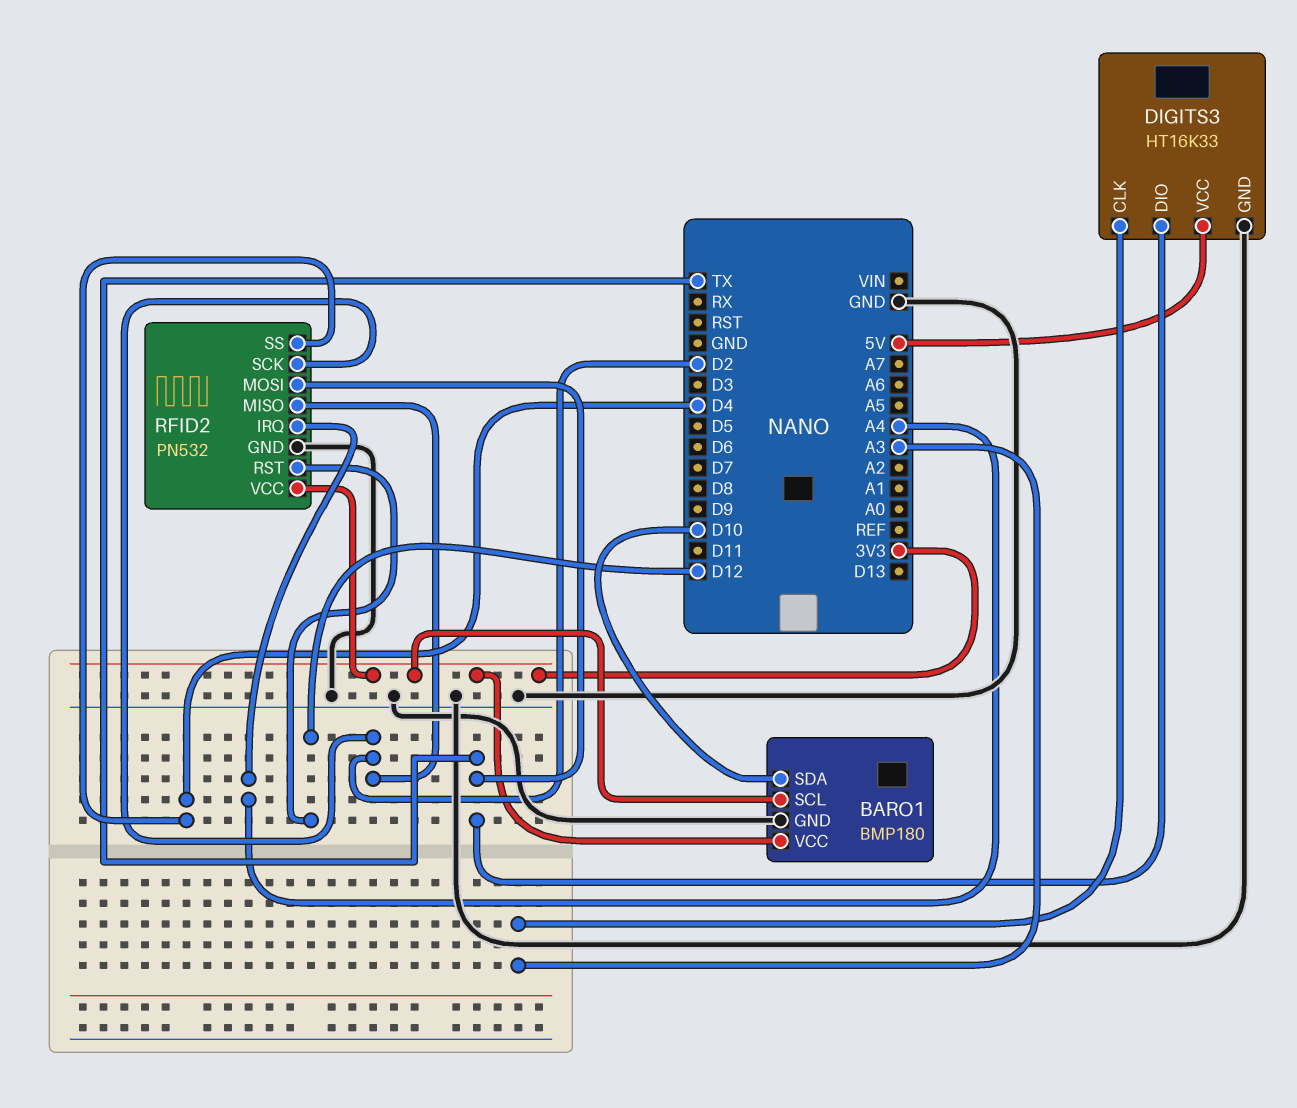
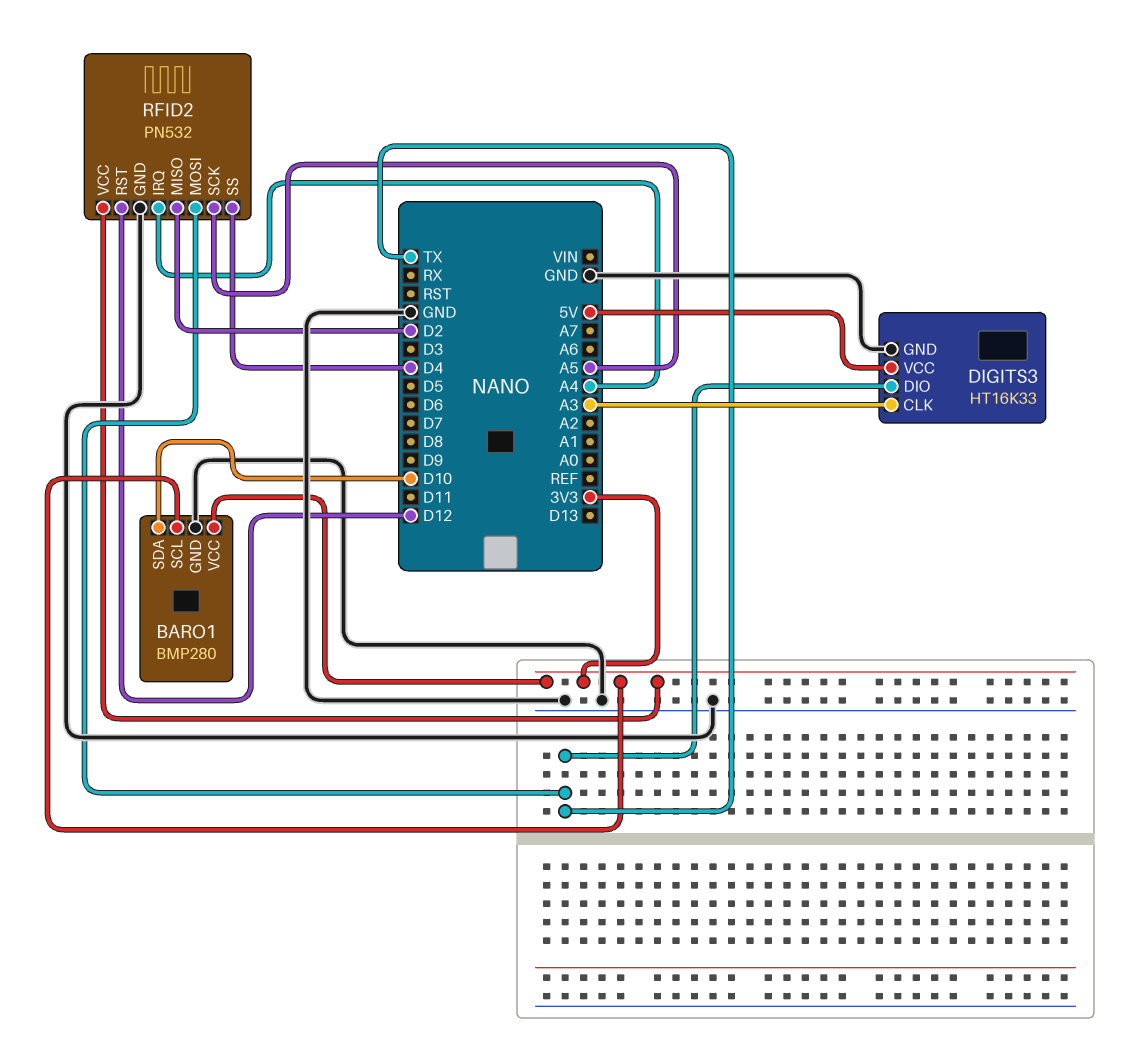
BARO1: BMP180 -> BMP280
RFID2 pin SCK: D2 -> A5

